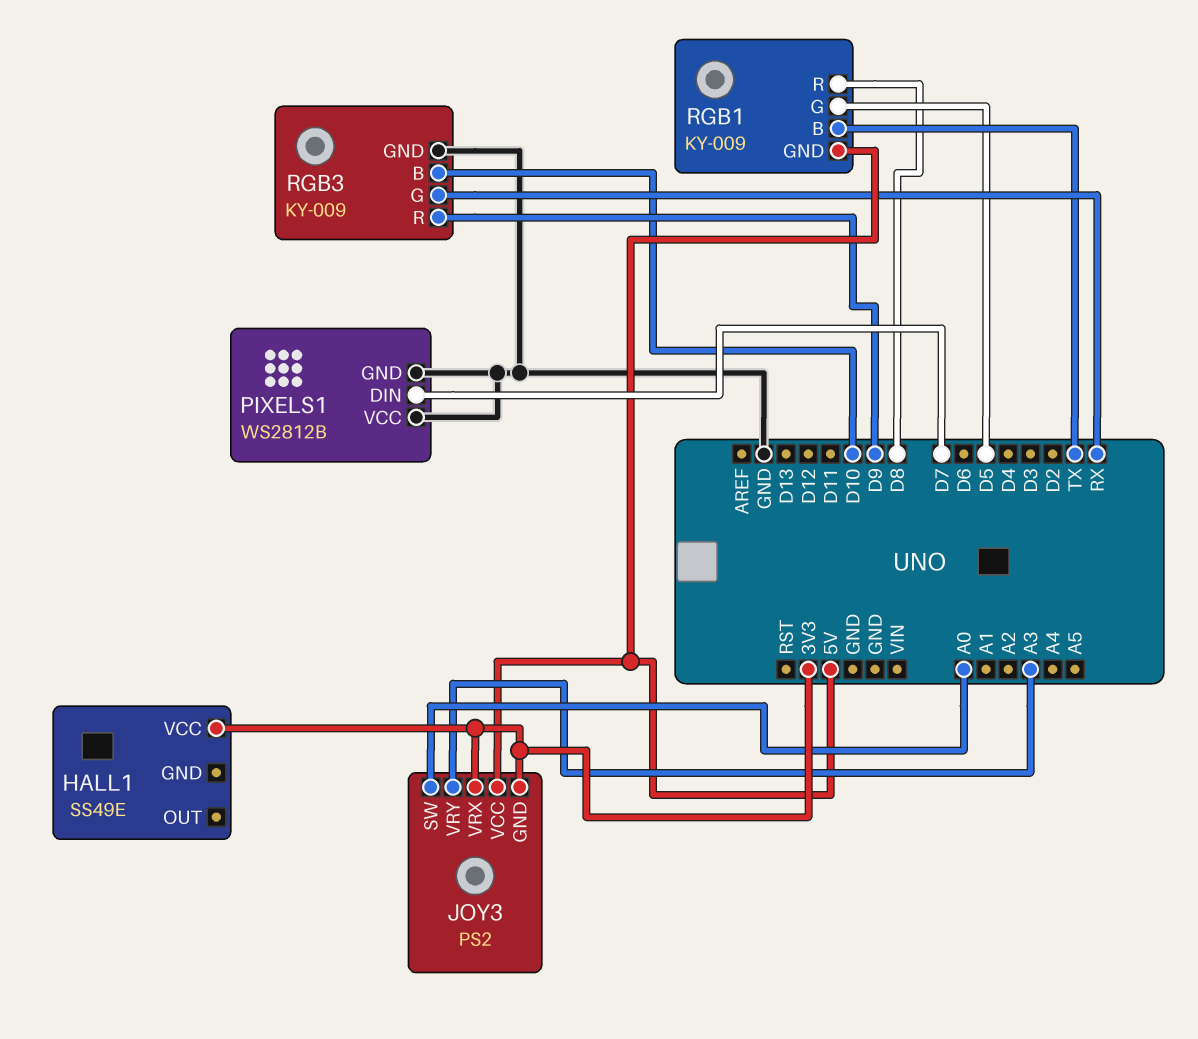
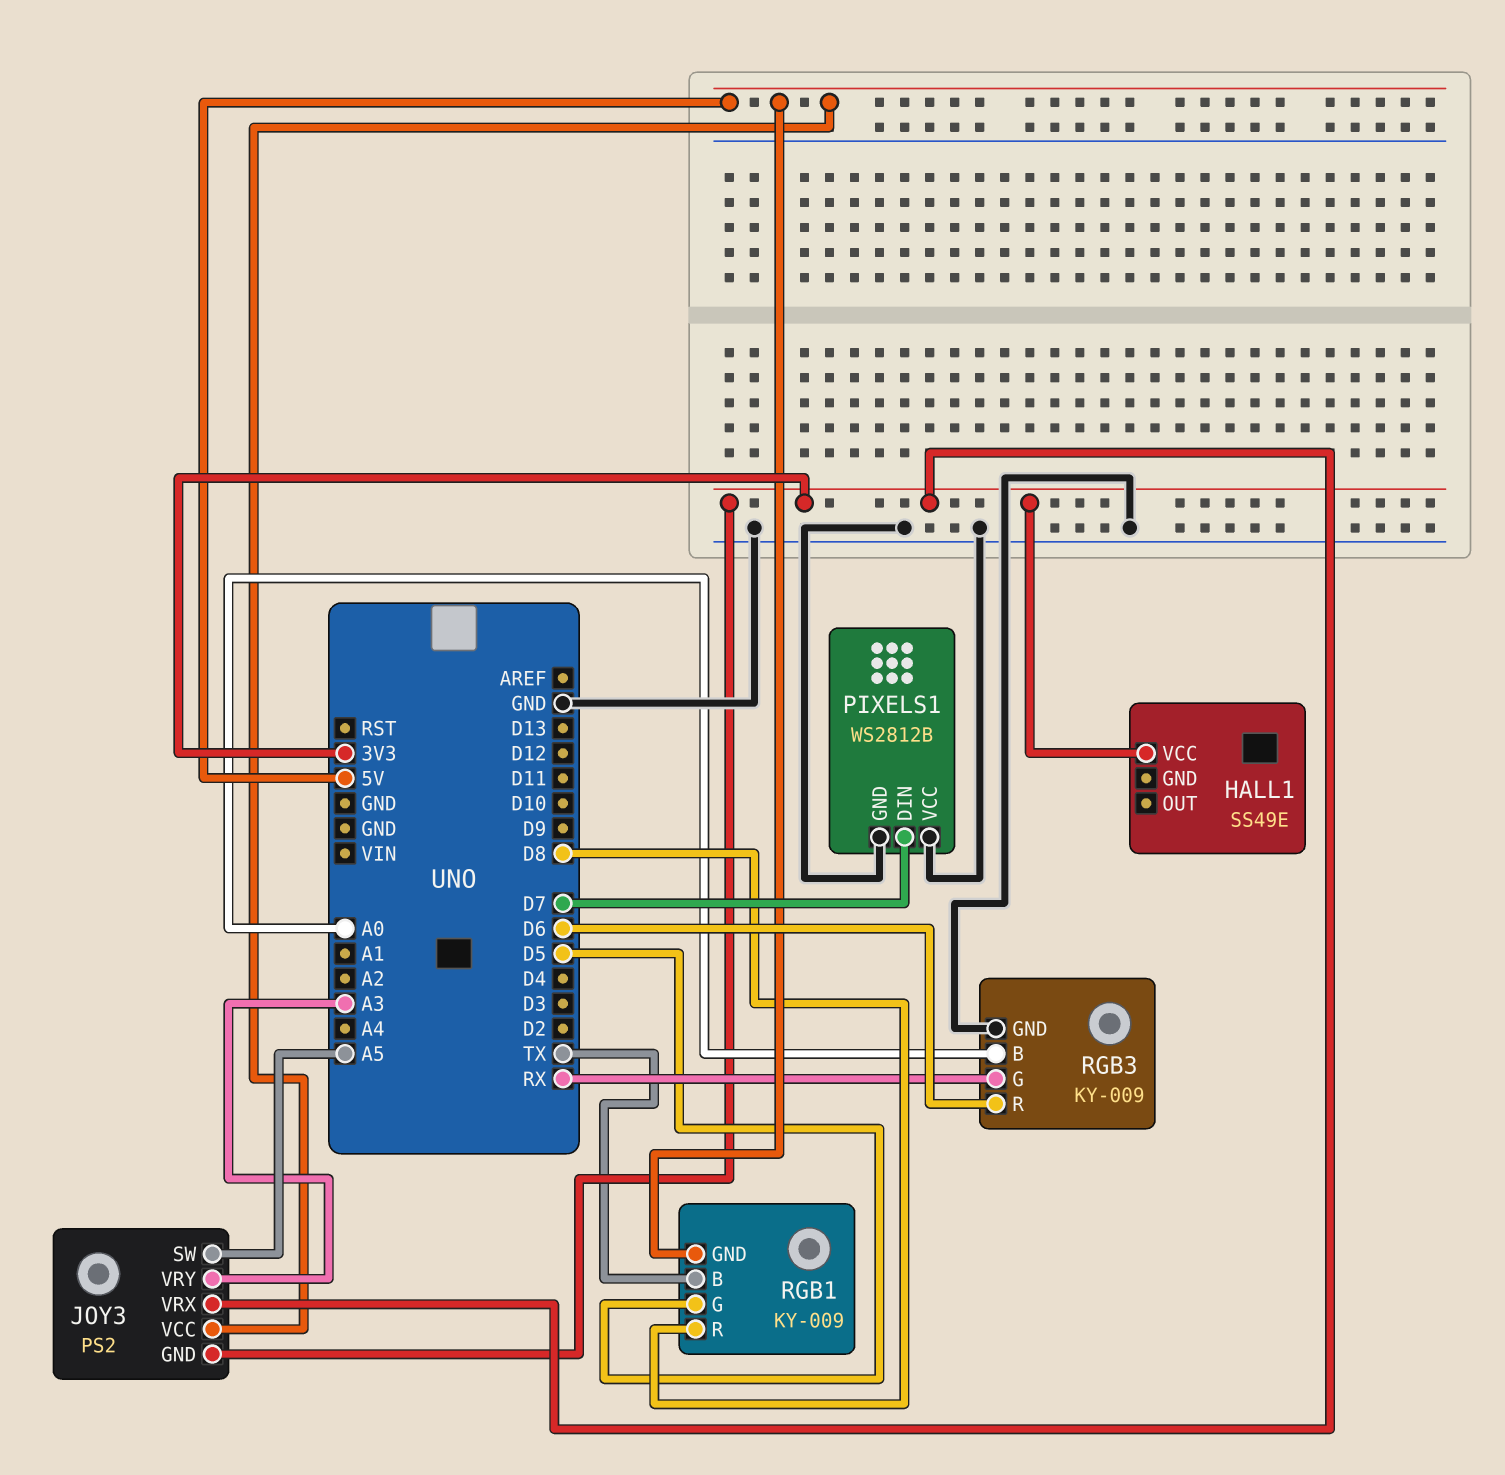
JOY3 pin SW: A0 -> A5
RGB3 pin B: D10 -> A0
RGB3 pin R: D9 -> D6

